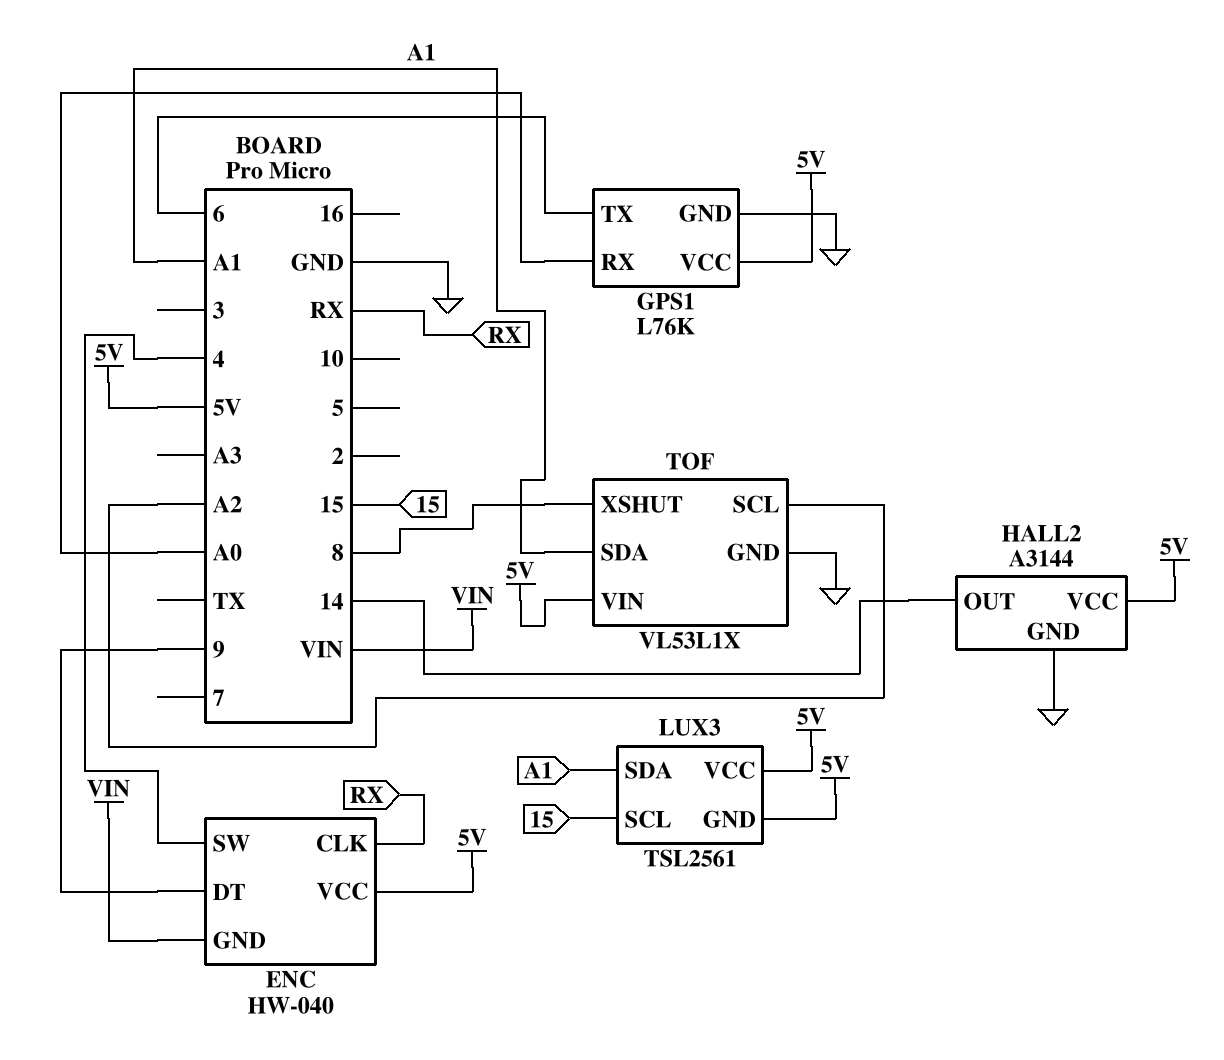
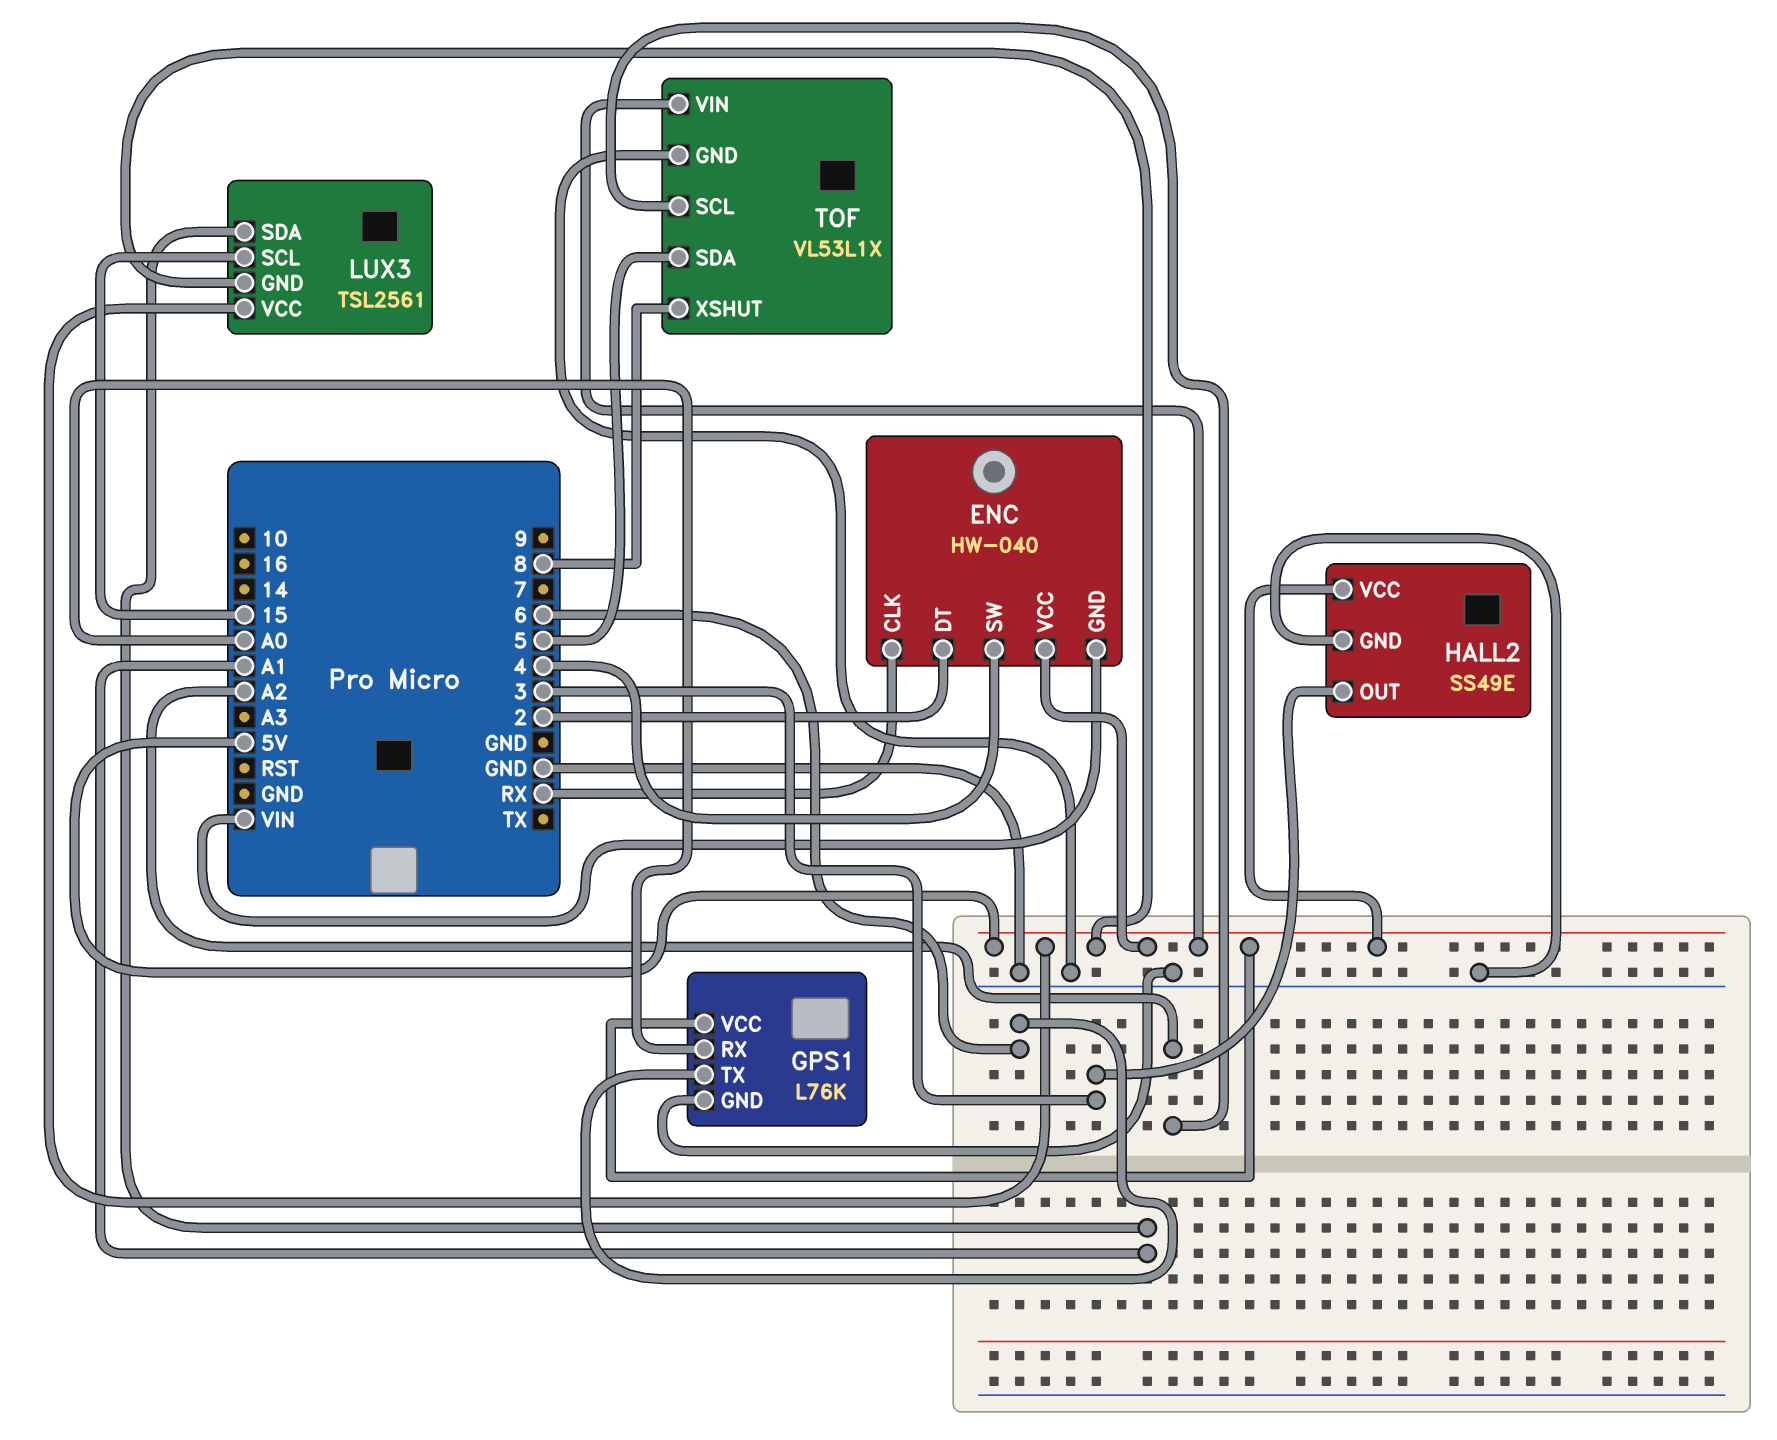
ENC pin DT: 9 -> 2
HALL2: A3144 -> SS49E
HALL2 pin OUT: 14 -> 3
TOF pin SDA: A1 -> 5

